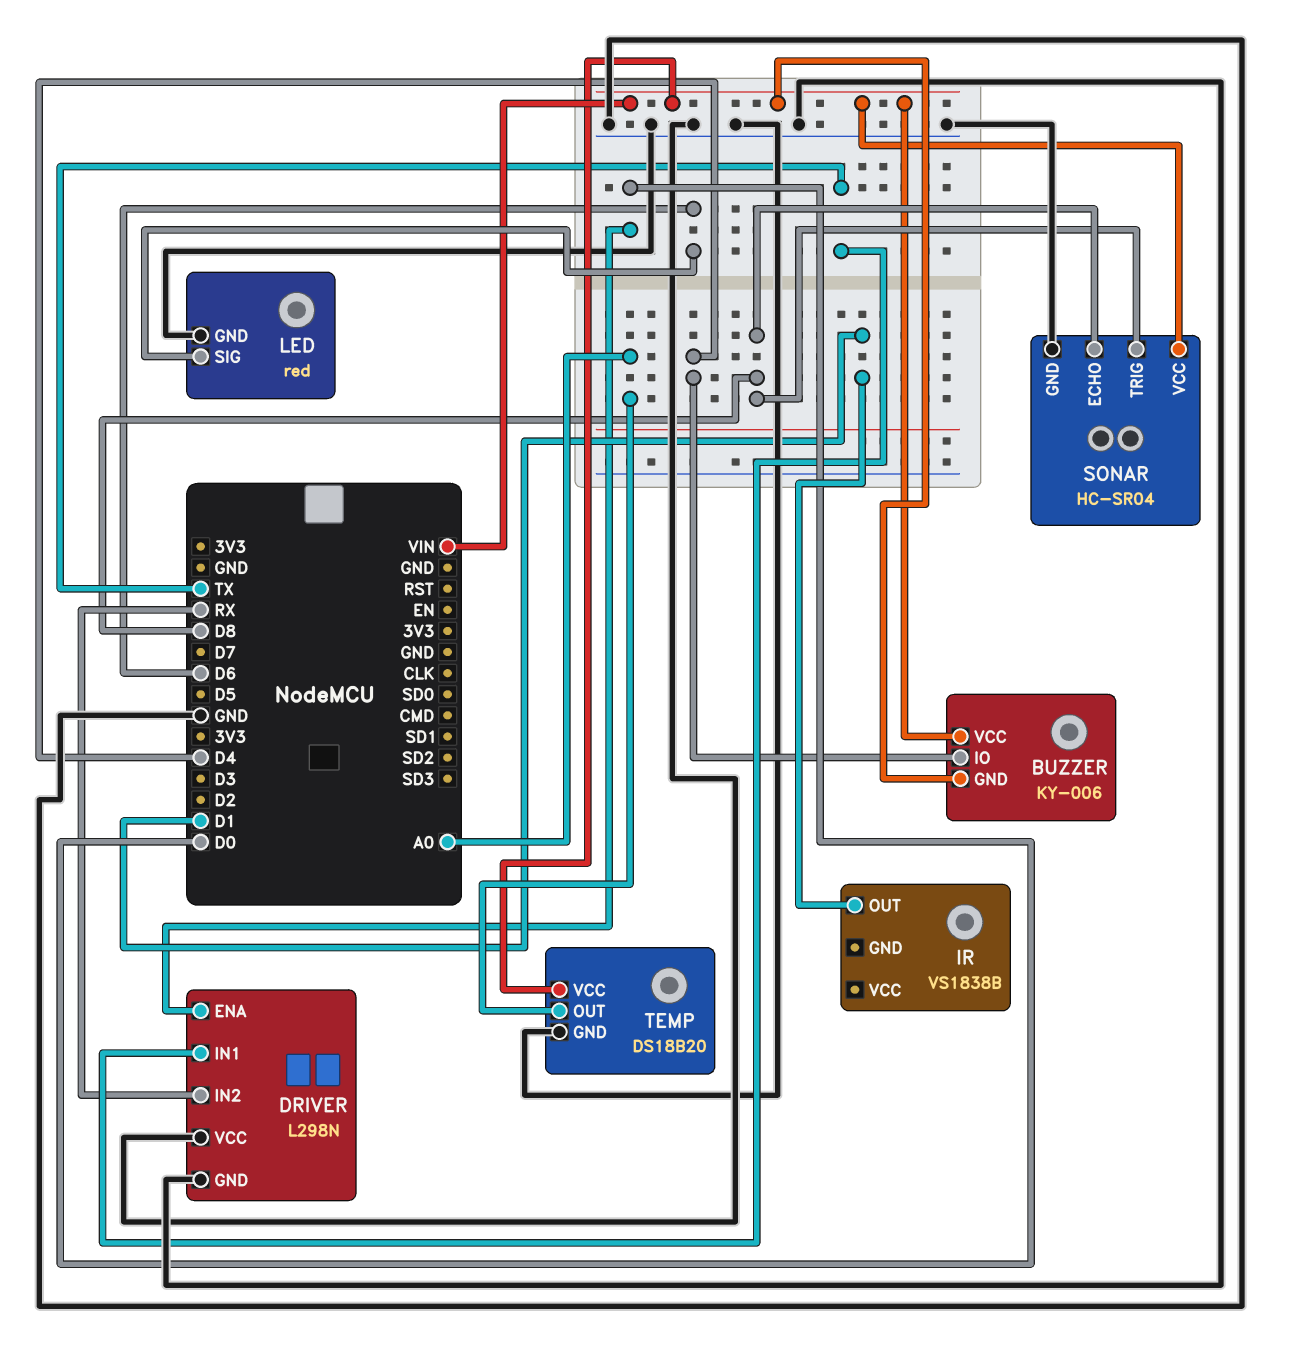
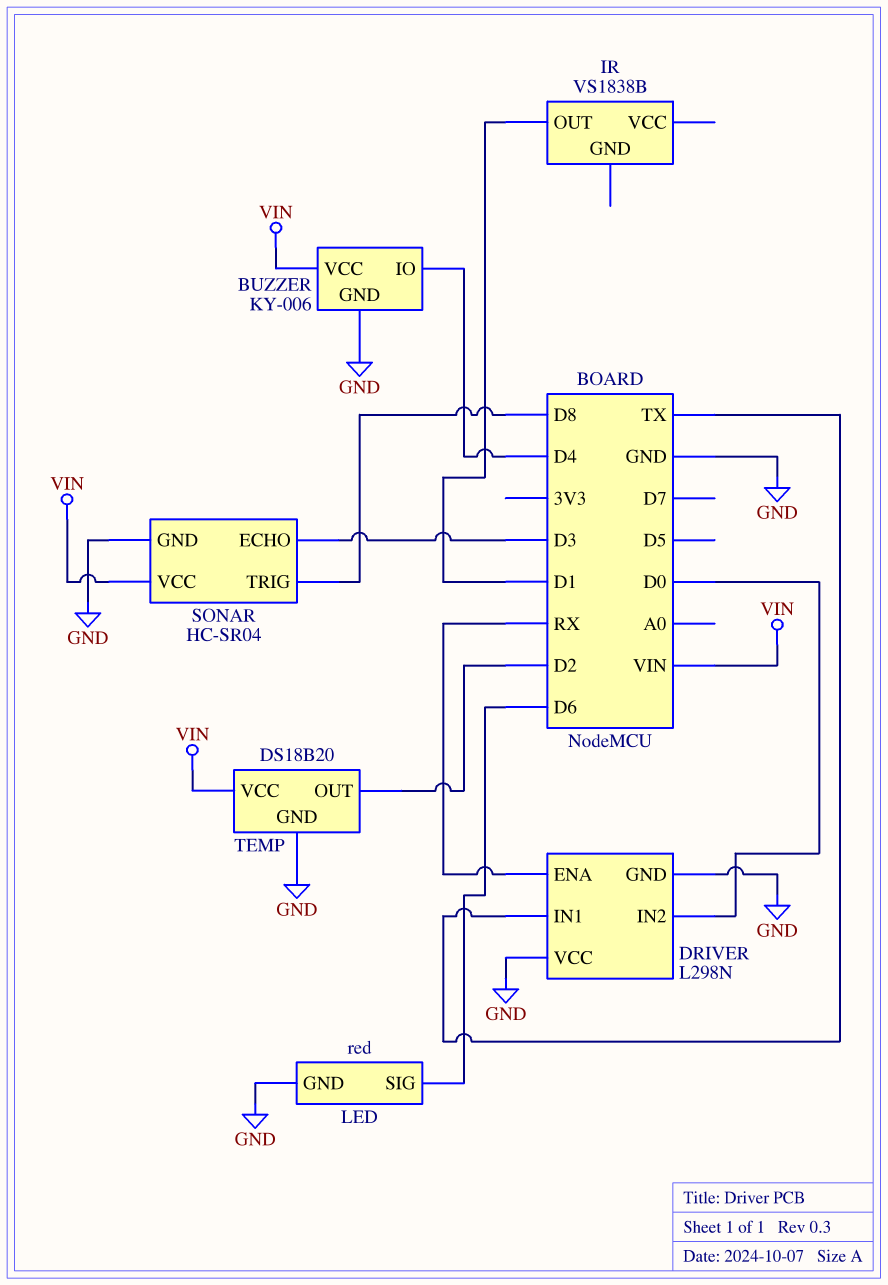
BUZZER pin GND: VIN -> GND
DRIVER pin ENA: D0 -> RX
DRIVER pin IN2: RX -> D0
SONAR pin ECHO: D8 -> D3
TEMP pin OUT: A0 -> D2

